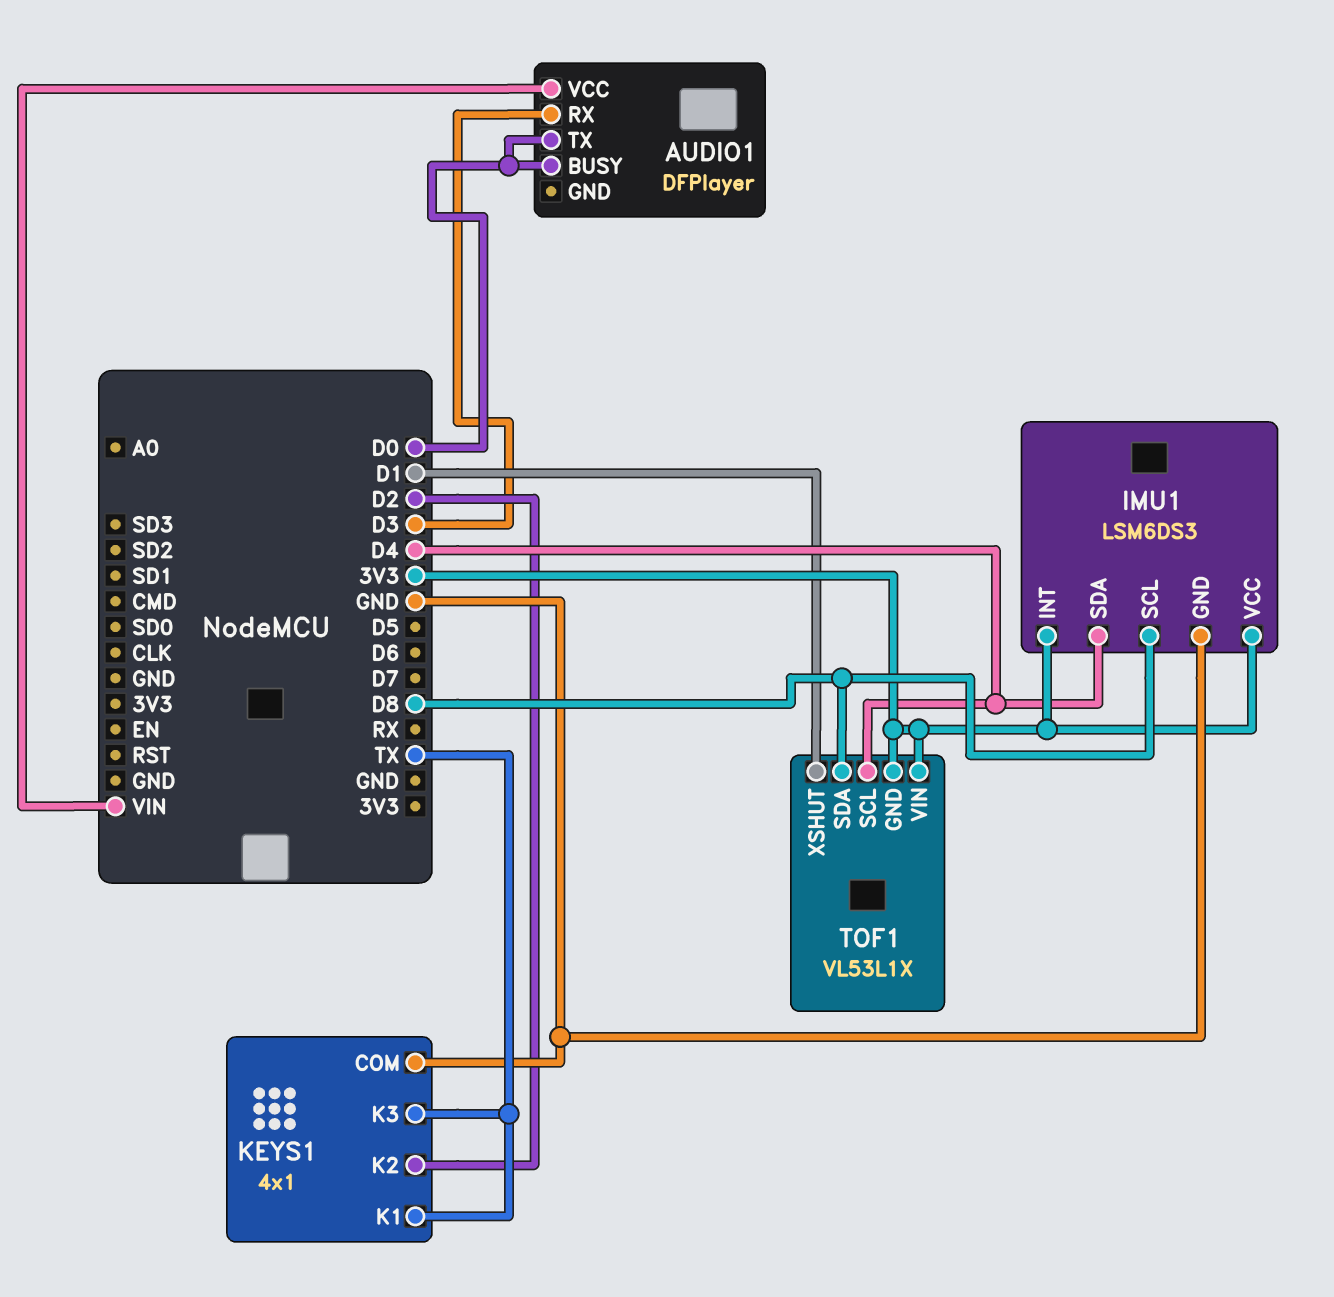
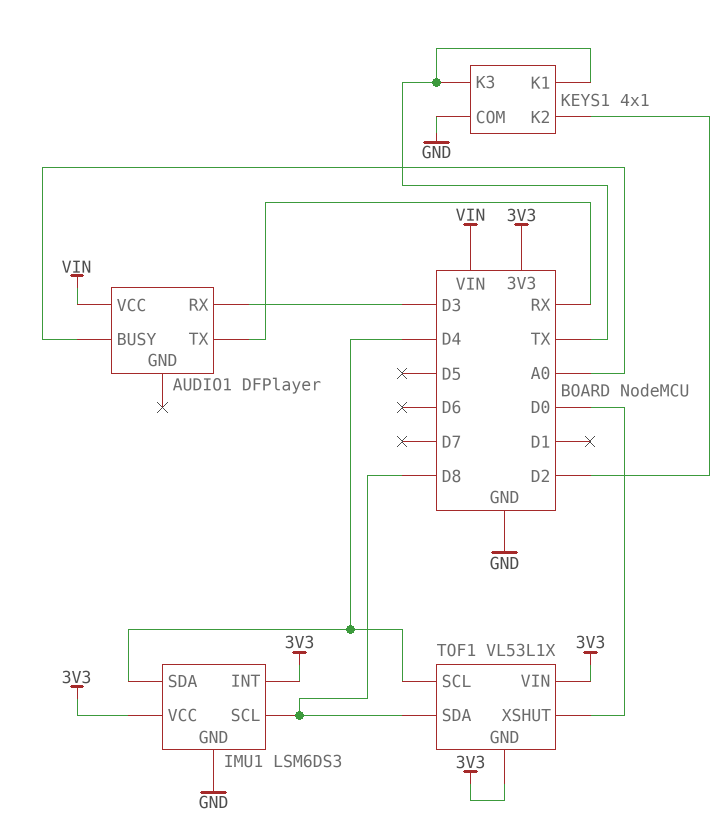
AUDIO1 pin BUSY: D0 -> A0
AUDIO1 pin TX: D0 -> RX
TOF1 pin XSHUT: D1 -> D0

